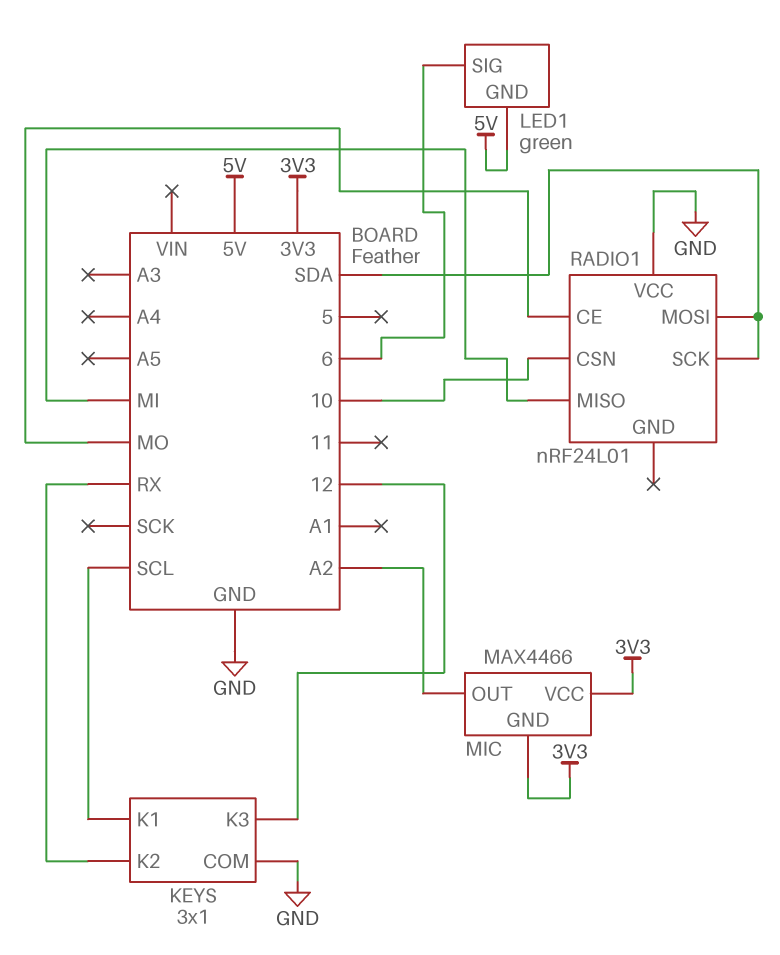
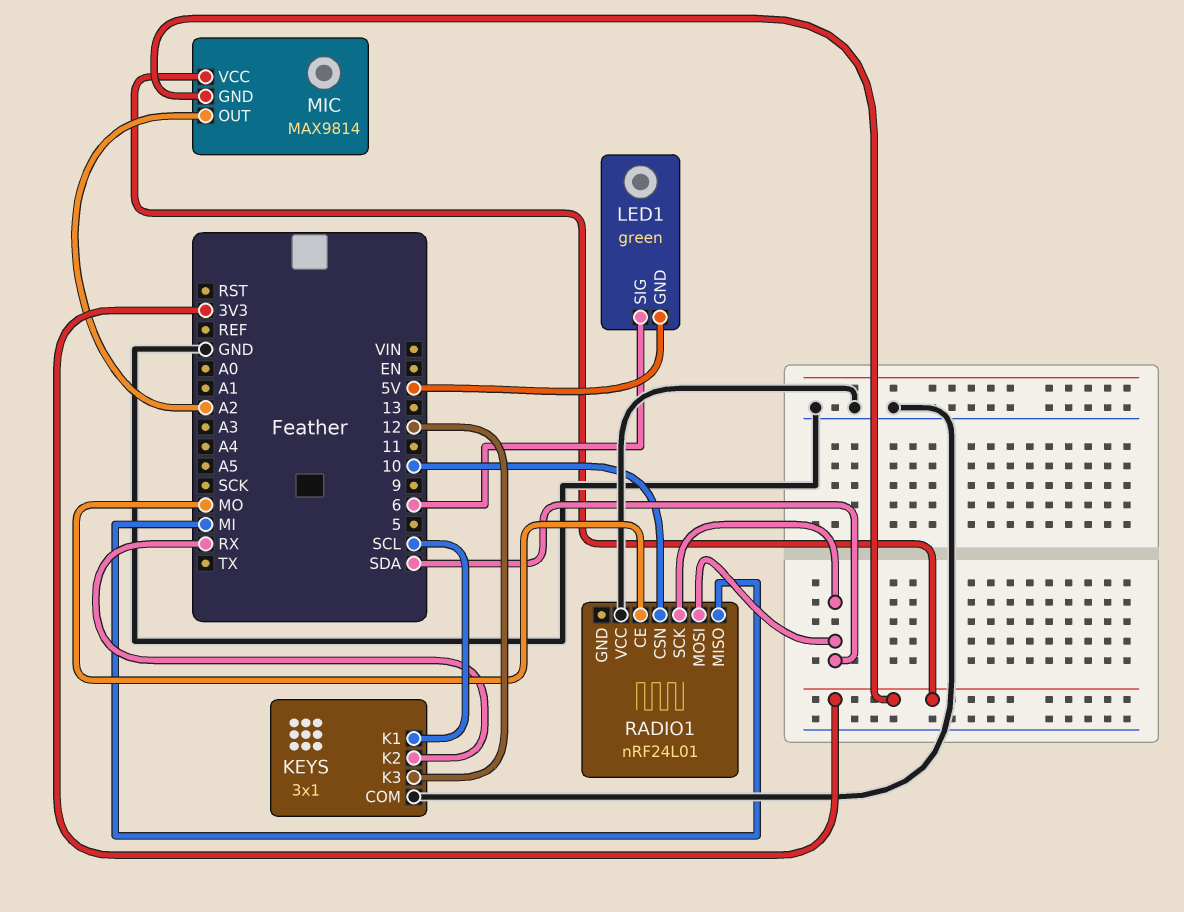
MIC: MAX4466 -> MAX9814

